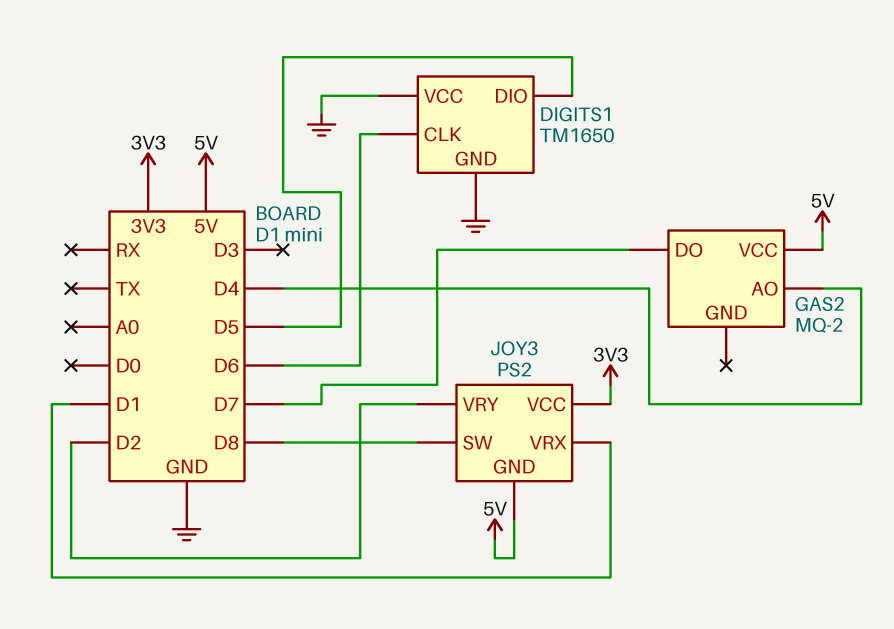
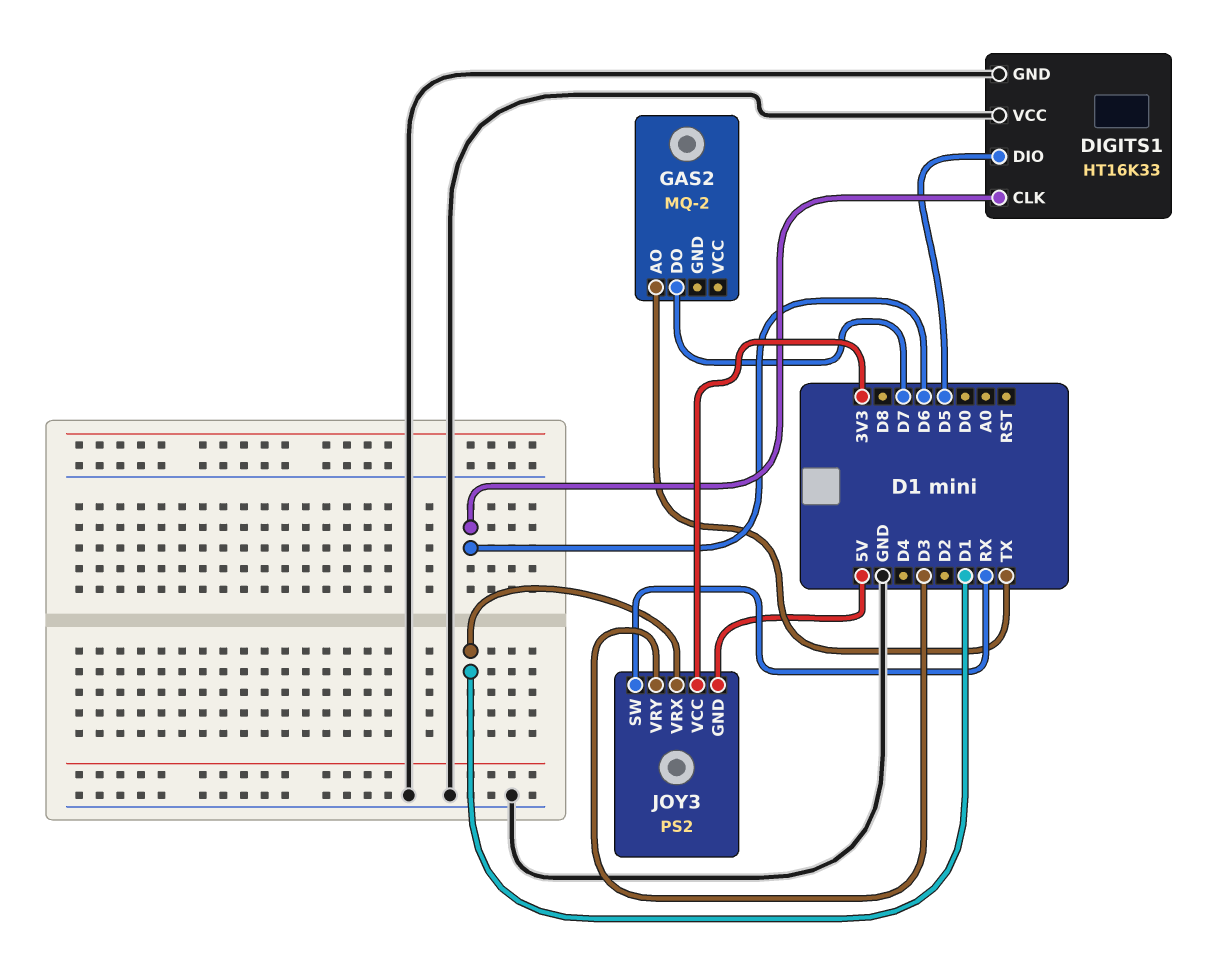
DIGITS1: TM1650 -> HT16K33
GAS2 pin AO: D4 -> TX
GAS2 pin VCC: 5V -> none
JOY3 pin SW: D8 -> RX
JOY3 pin VRY: D2 -> D3

